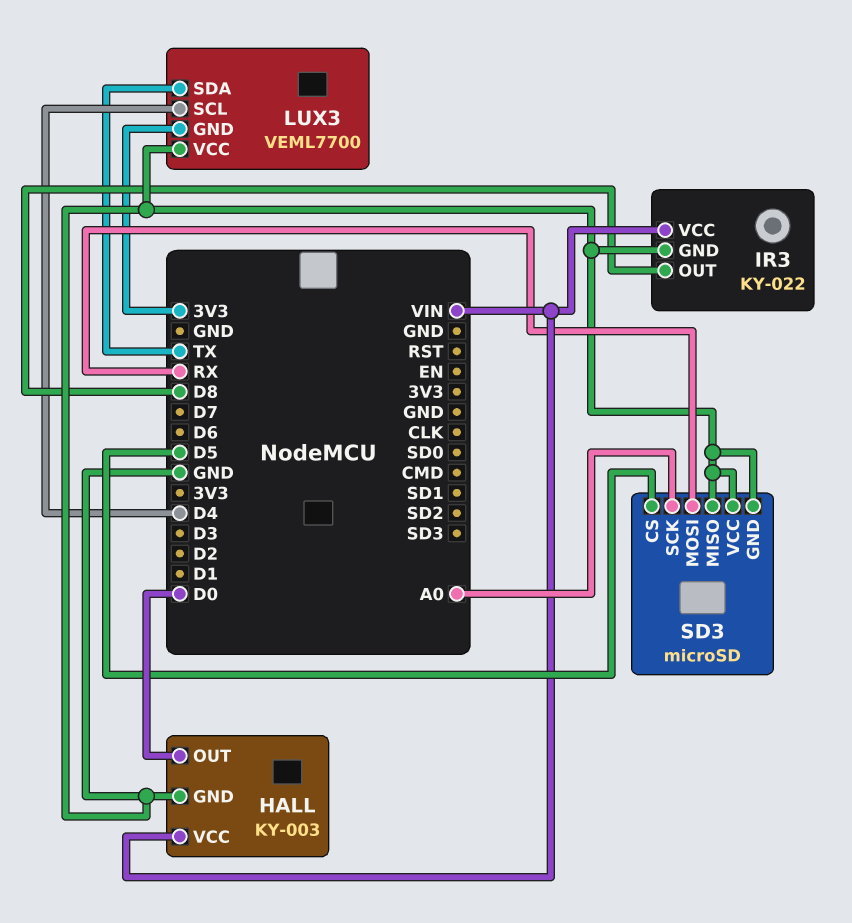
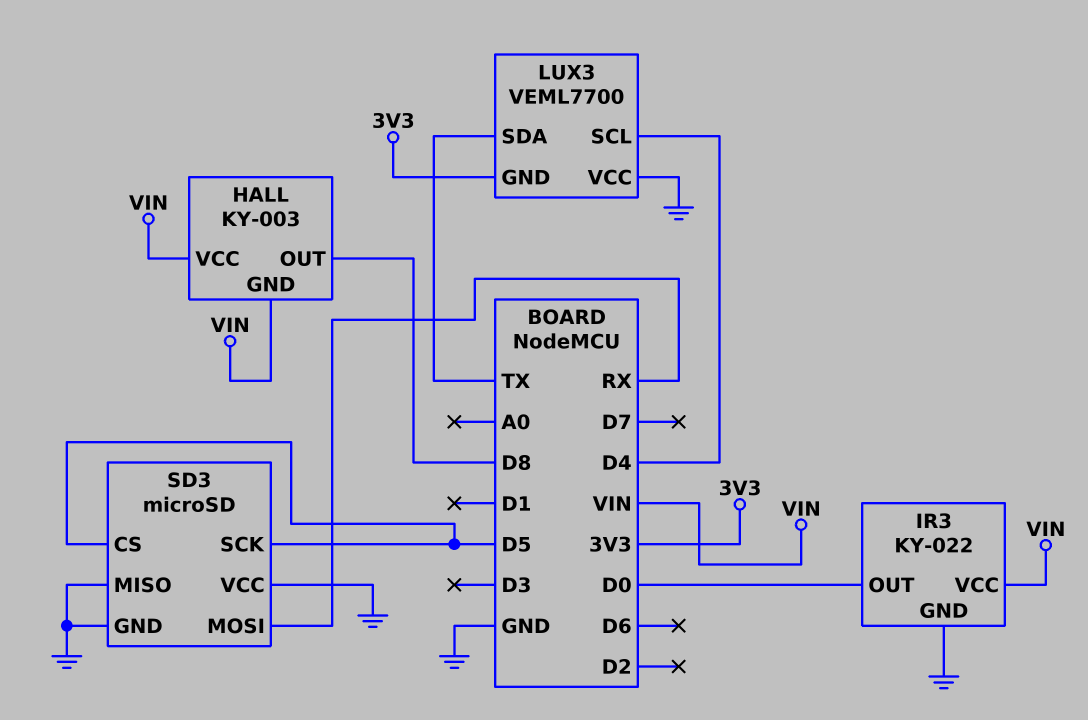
HALL pin GND: GND -> VIN
HALL pin OUT: D0 -> D8
IR3 pin OUT: D8 -> D0
SD3 pin SCK: A0 -> D5

